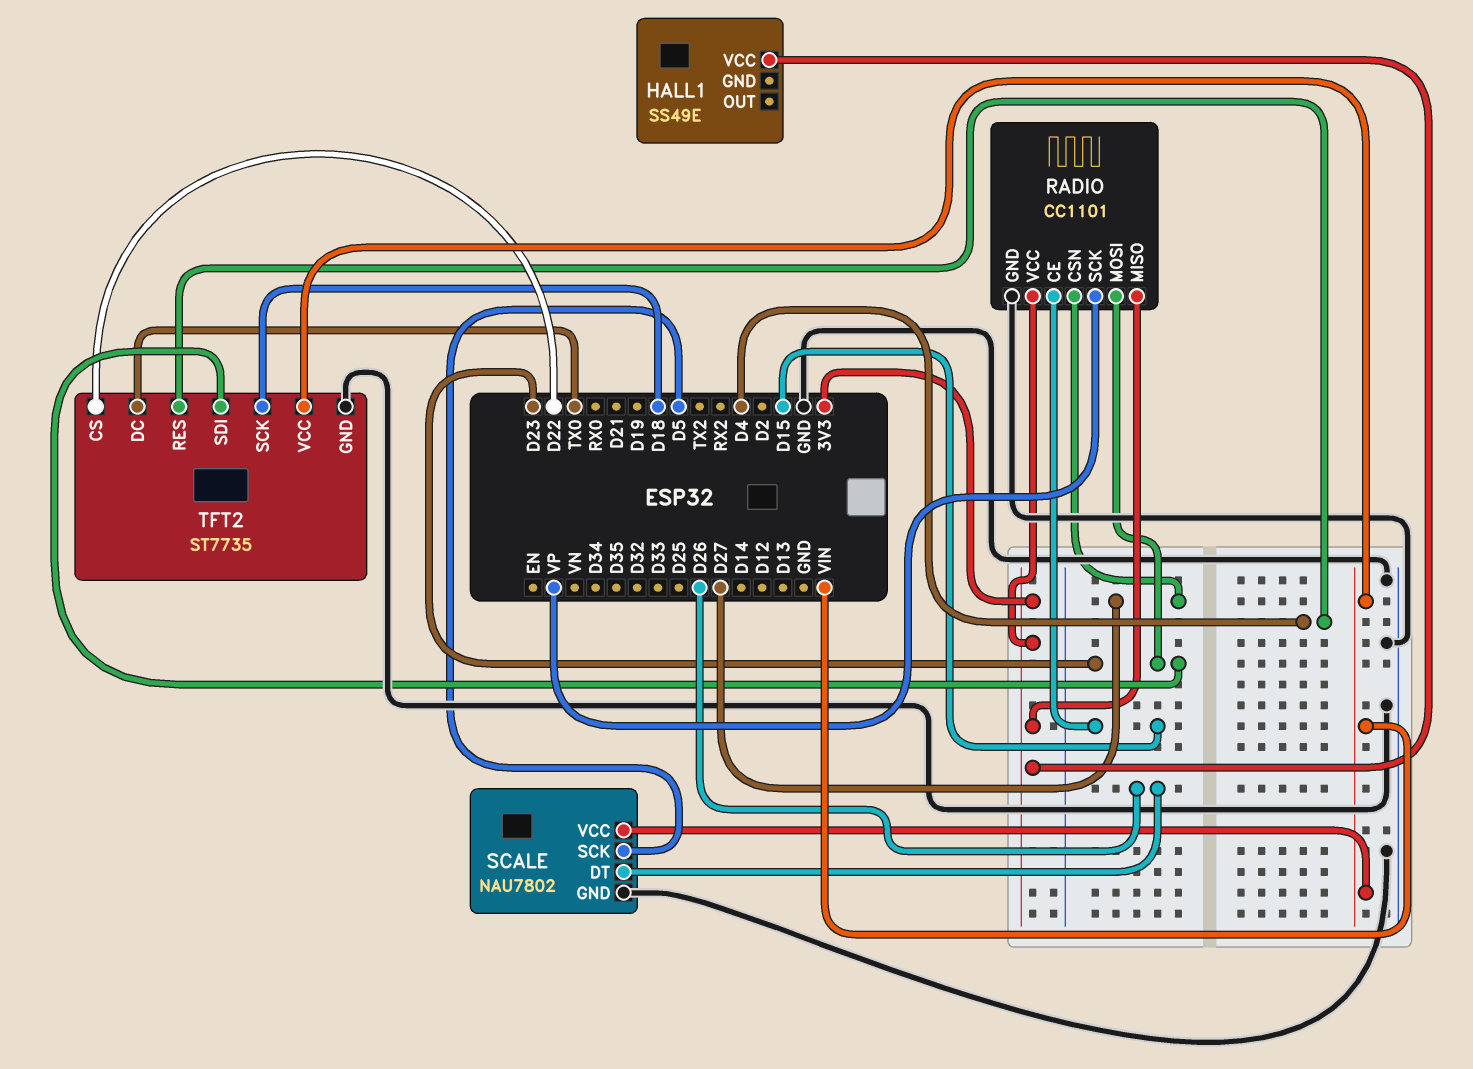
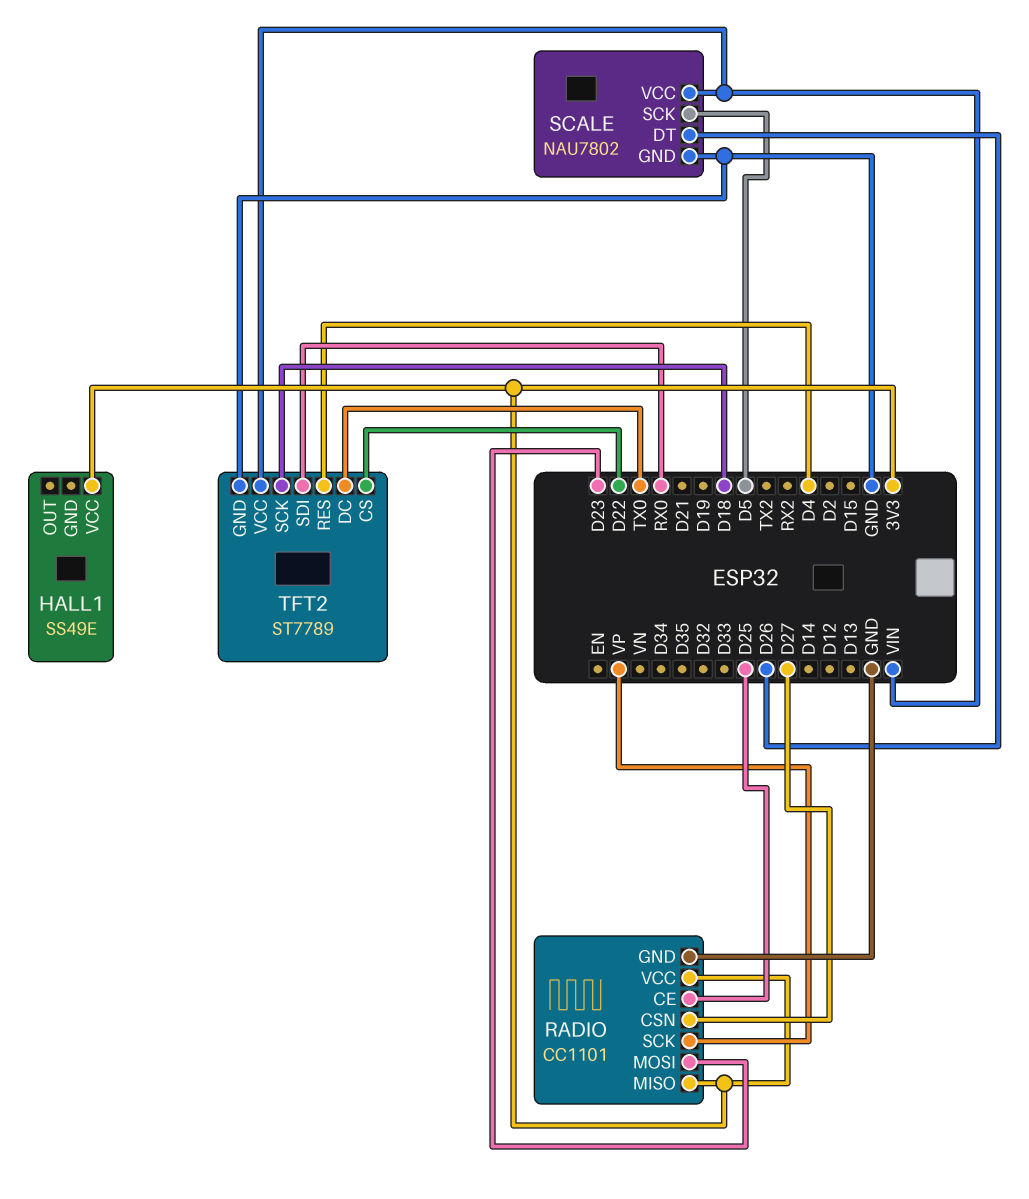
RADIO pin CE: D15 -> D25
TFT2: ST7735 -> ST7789
TFT2 pin SDI: D23 -> RX0

